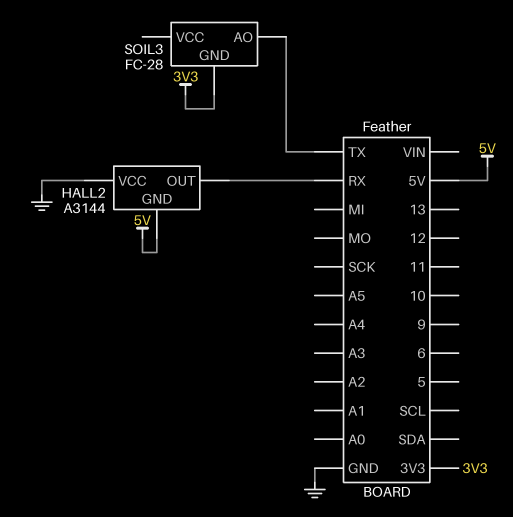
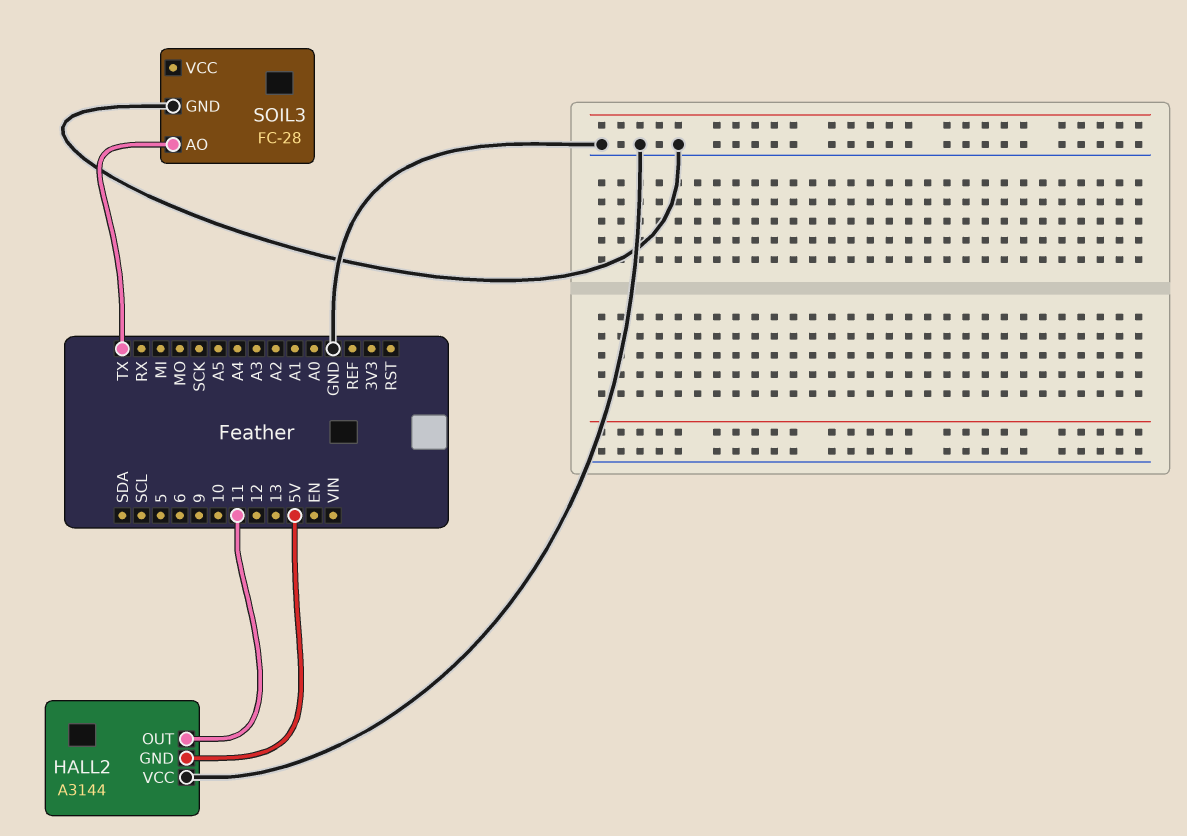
HALL2 pin OUT: RX -> 11
SOIL3 pin GND: 3V3 -> GND

